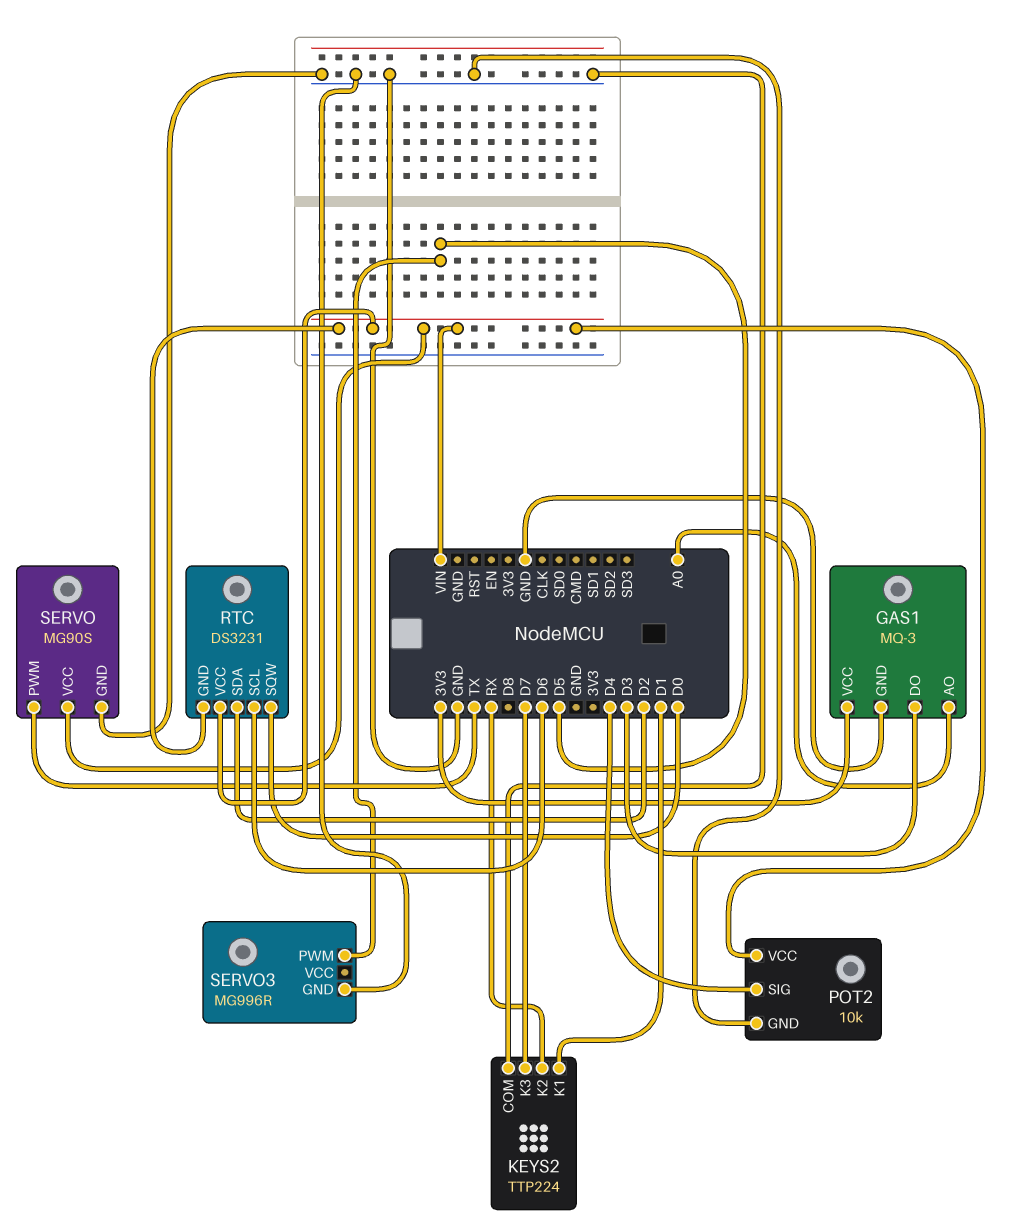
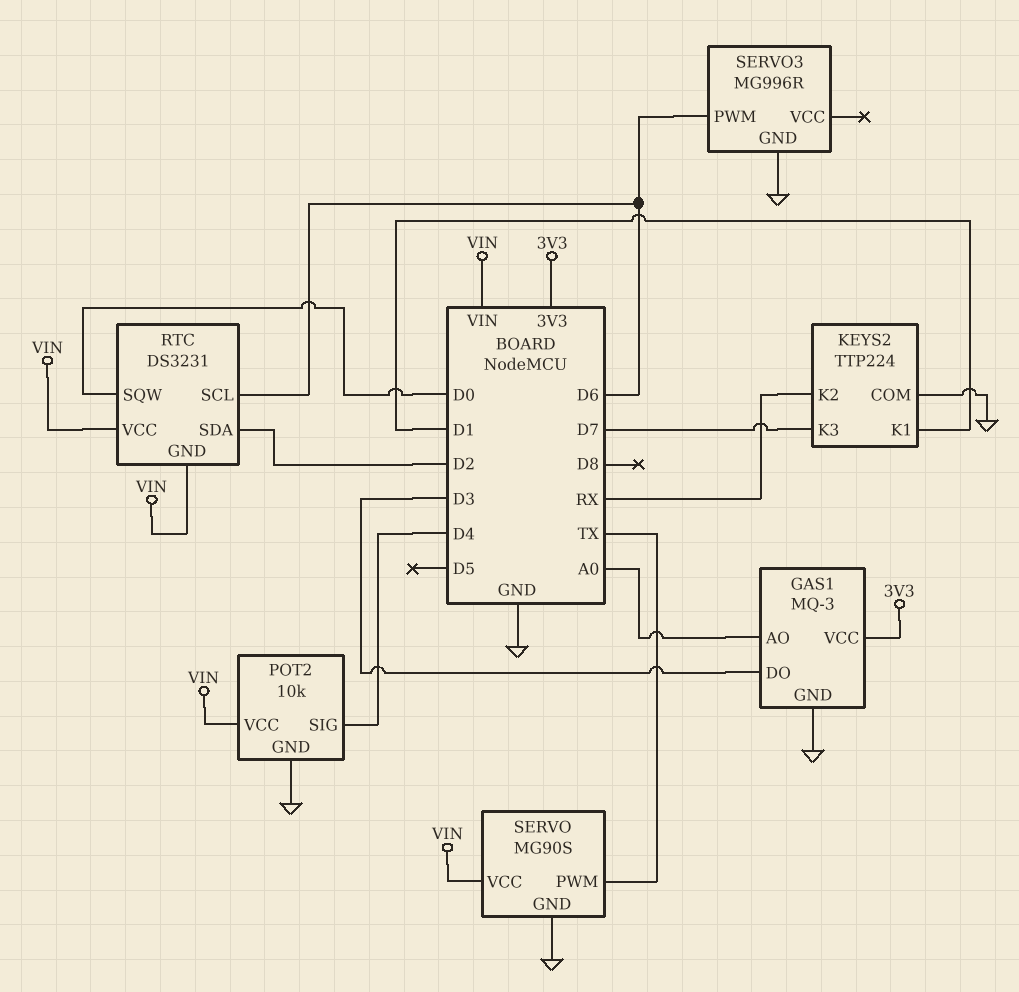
SERVO3 pin PWM: D5 -> D6

